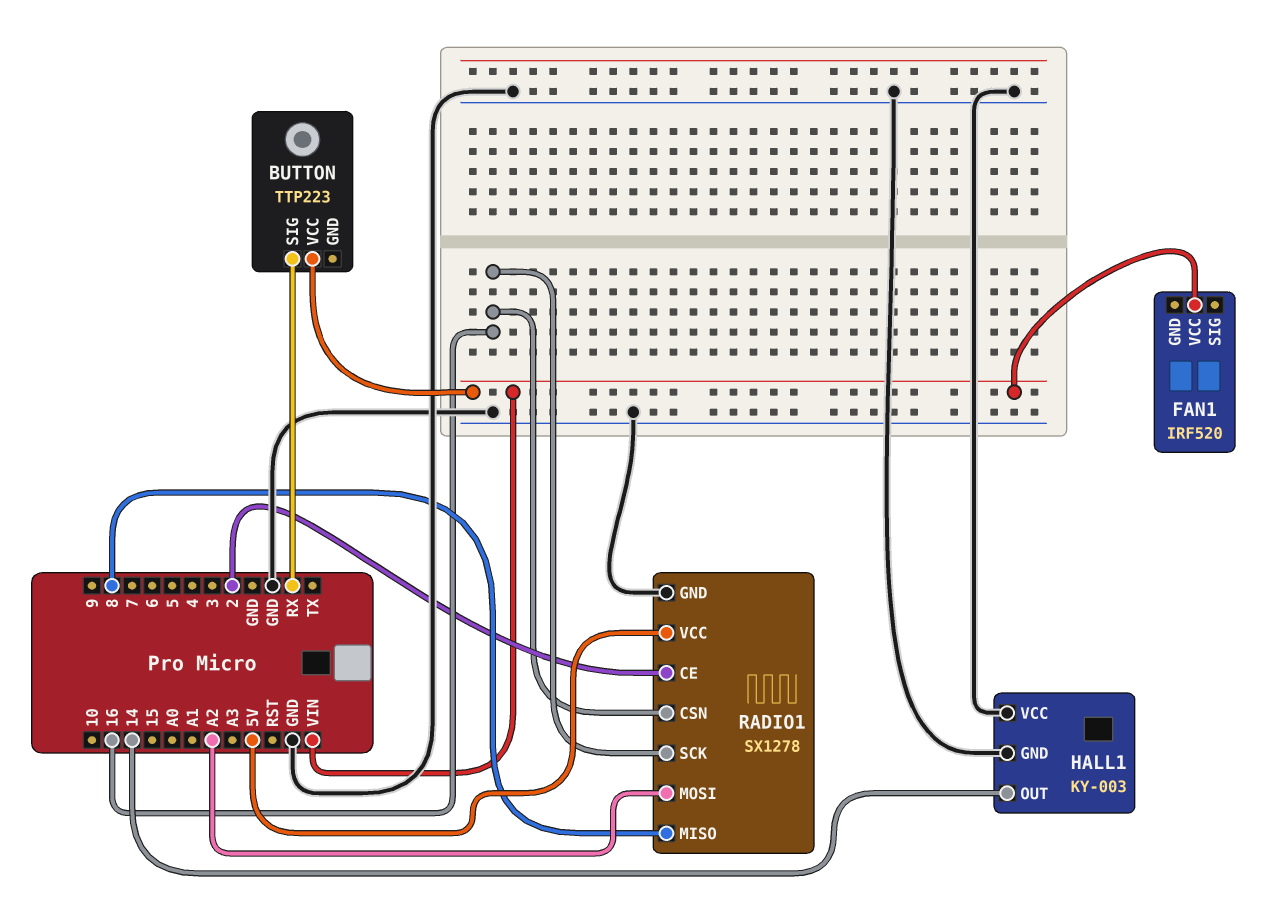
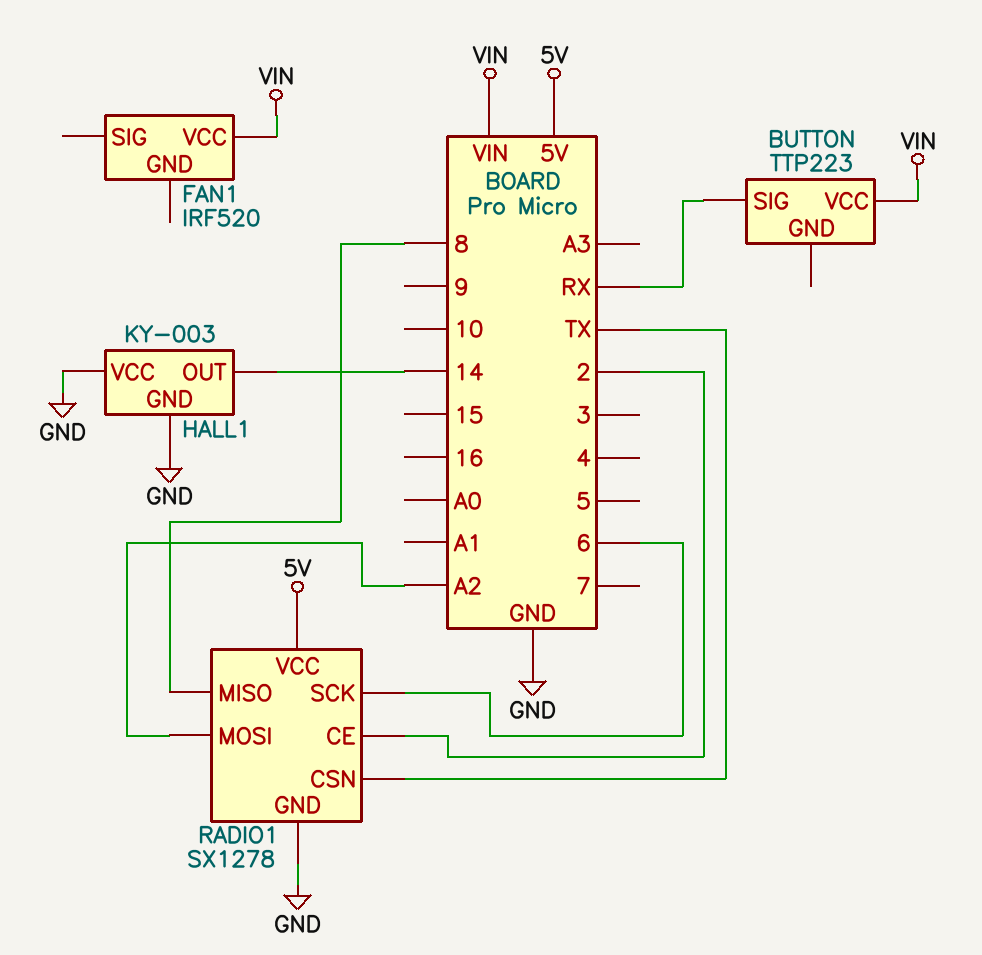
RADIO1 pin CSN: 16 -> TX
RADIO1 pin SCK: 16 -> 6

